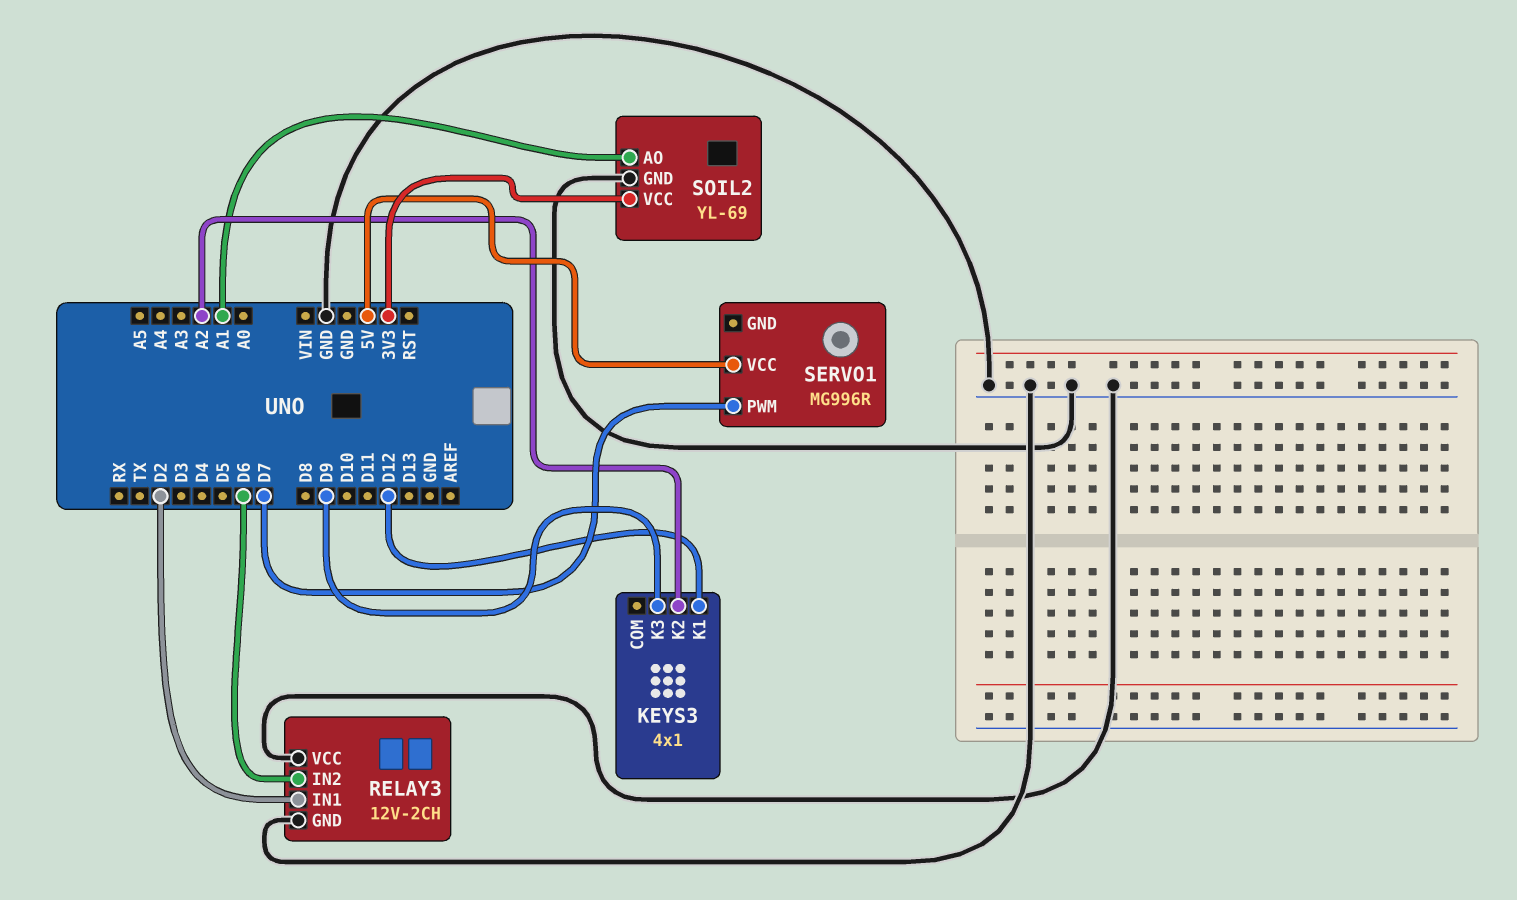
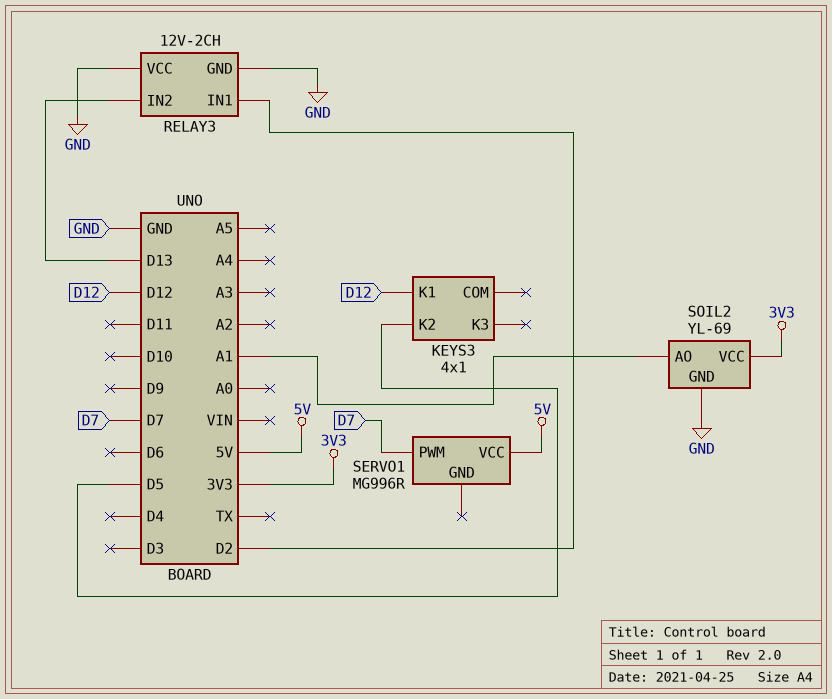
KEYS3 pin K2: A2 -> D5
KEYS3 pin K3: D9 -> none
RELAY3 pin IN2: D6 -> D13

